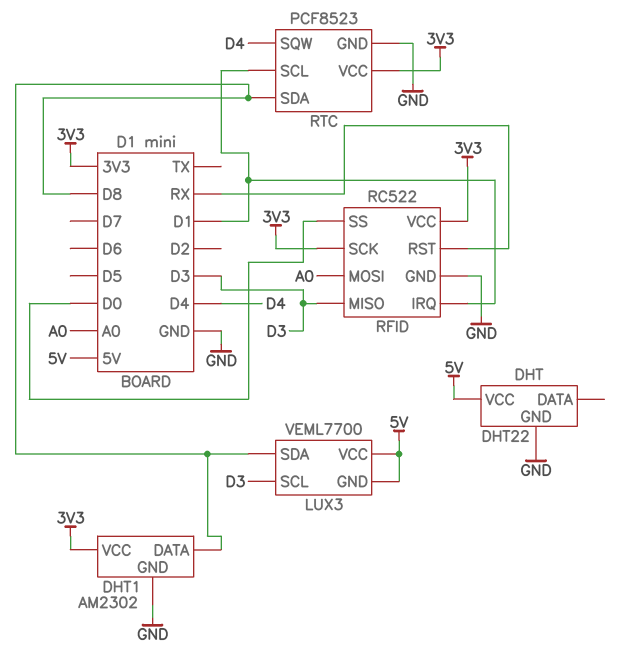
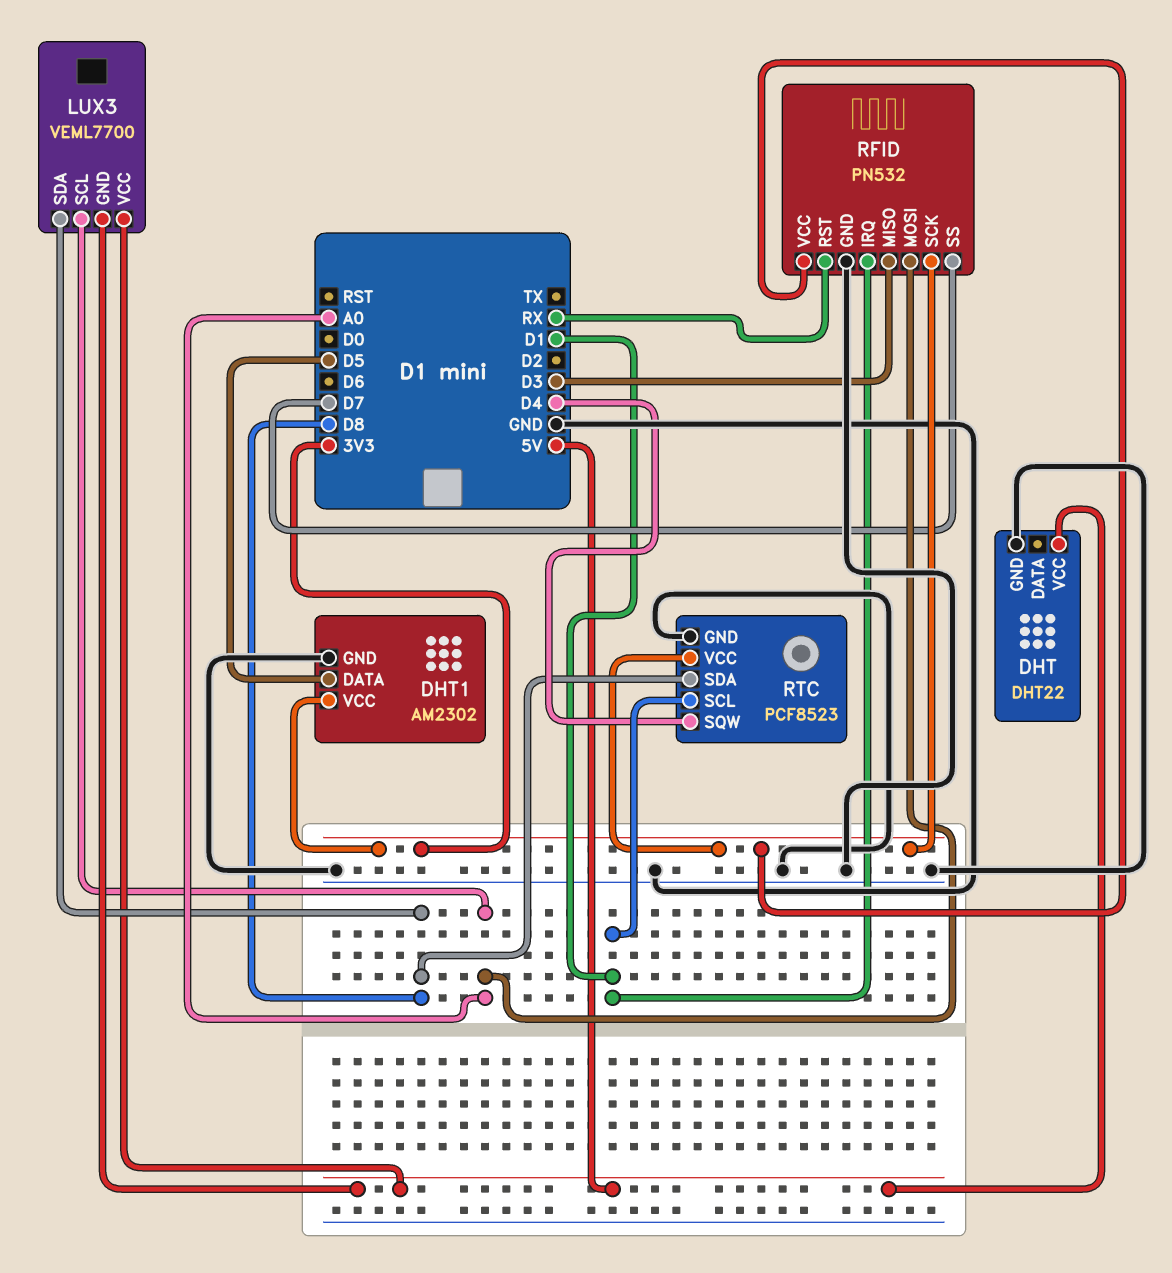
DHT1 pin DATA: D8 -> D5
LUX3 pin SCL: D3 -> A0
RFID: RC522 -> PN532
RFID pin SS: D0 -> D7

